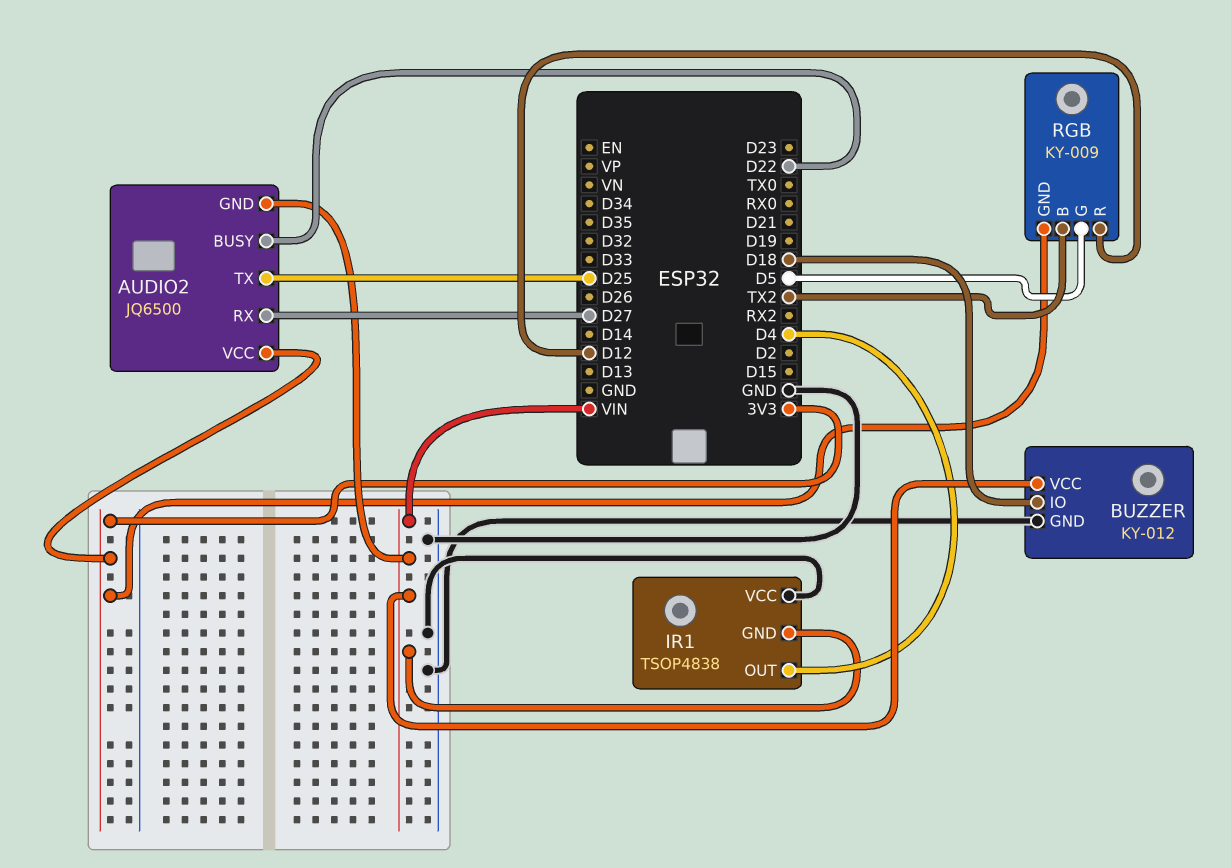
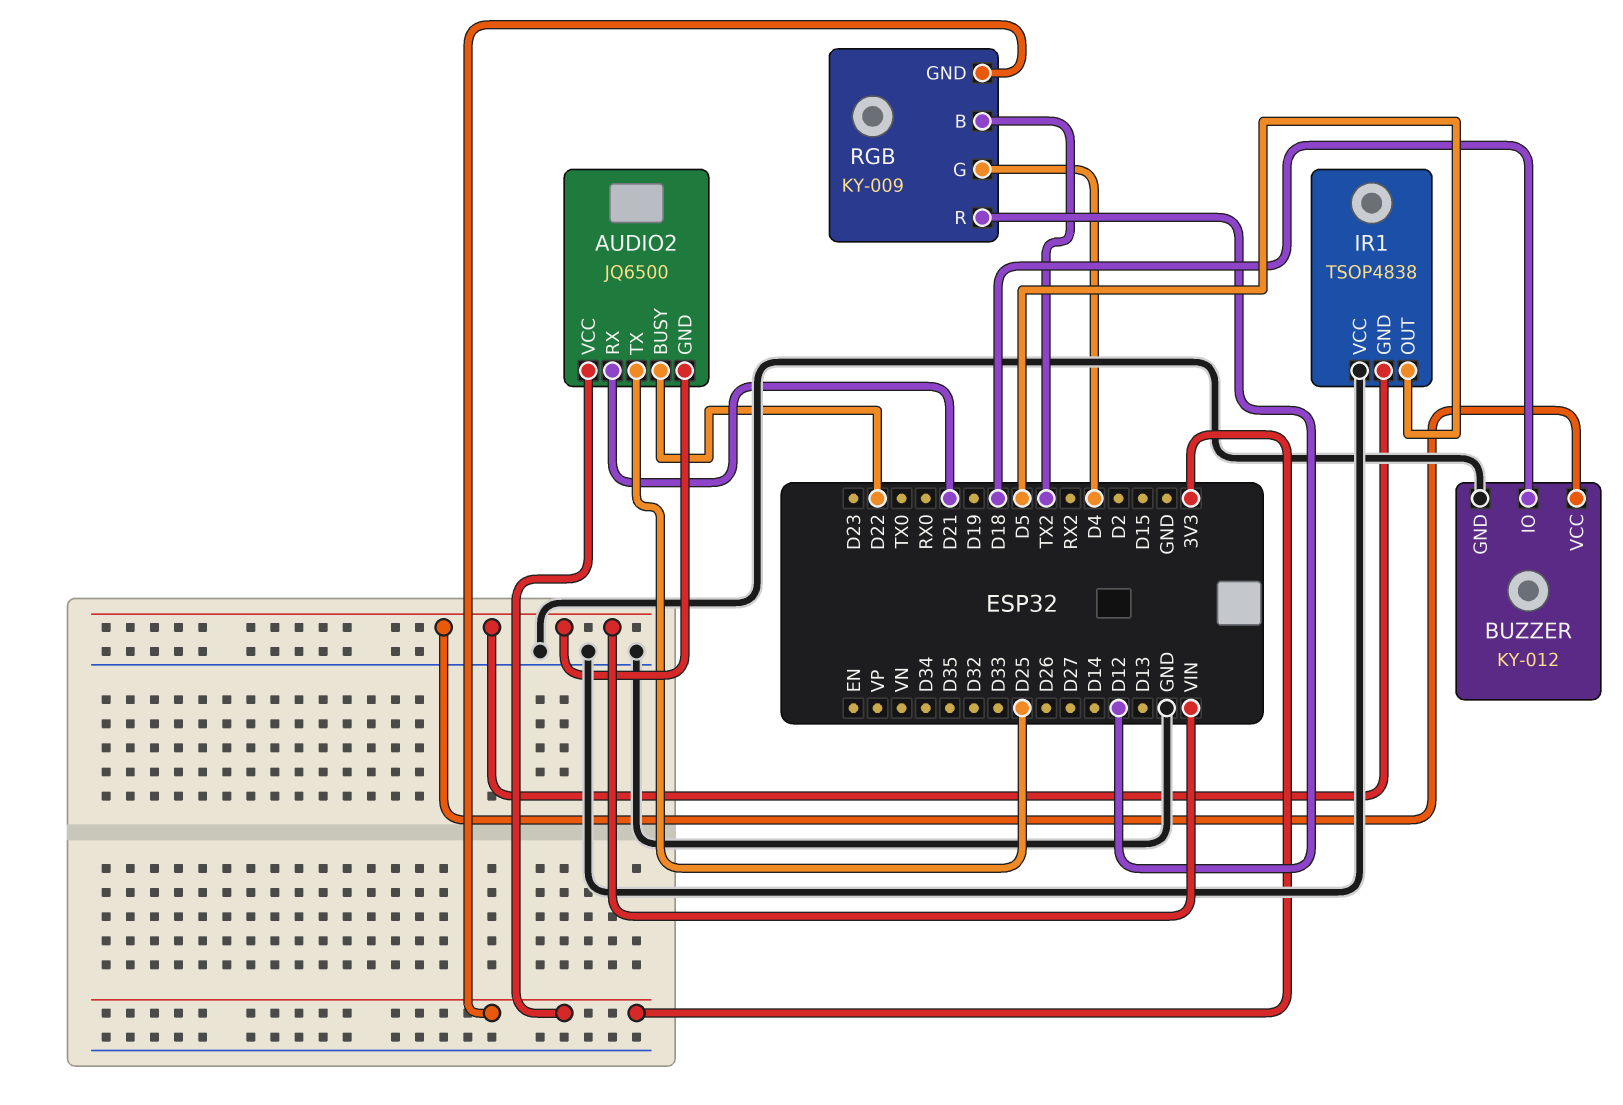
AUDIO2 pin RX: D27 -> D21
IR1 pin OUT: D4 -> D5
RGB pin G: D5 -> D4

